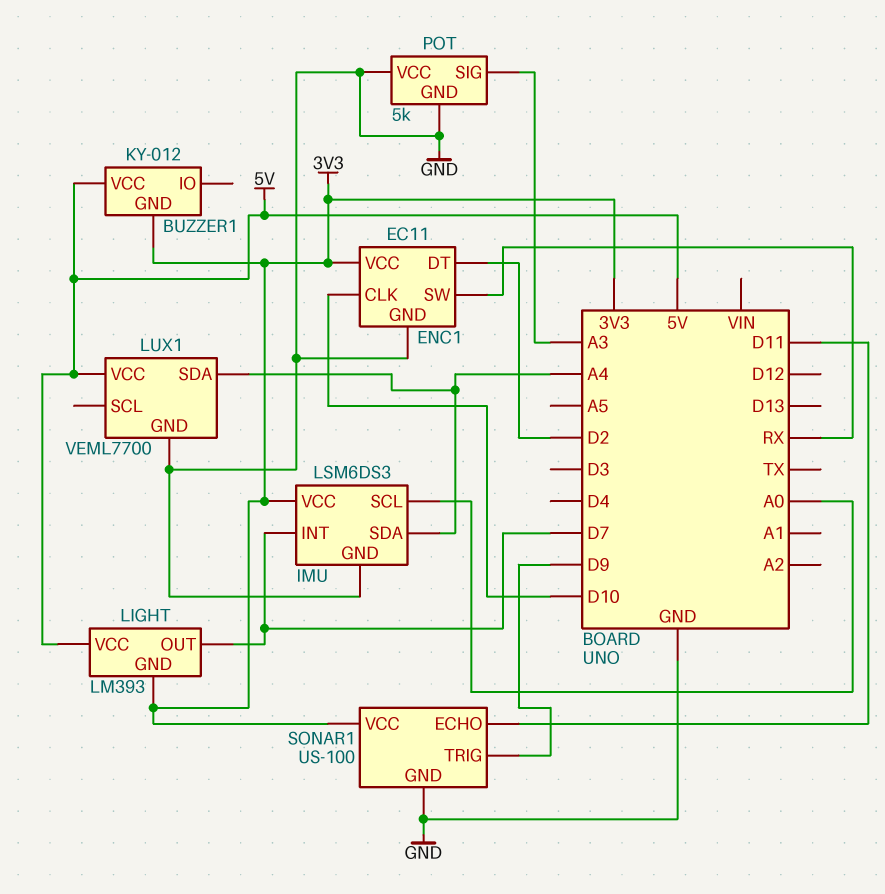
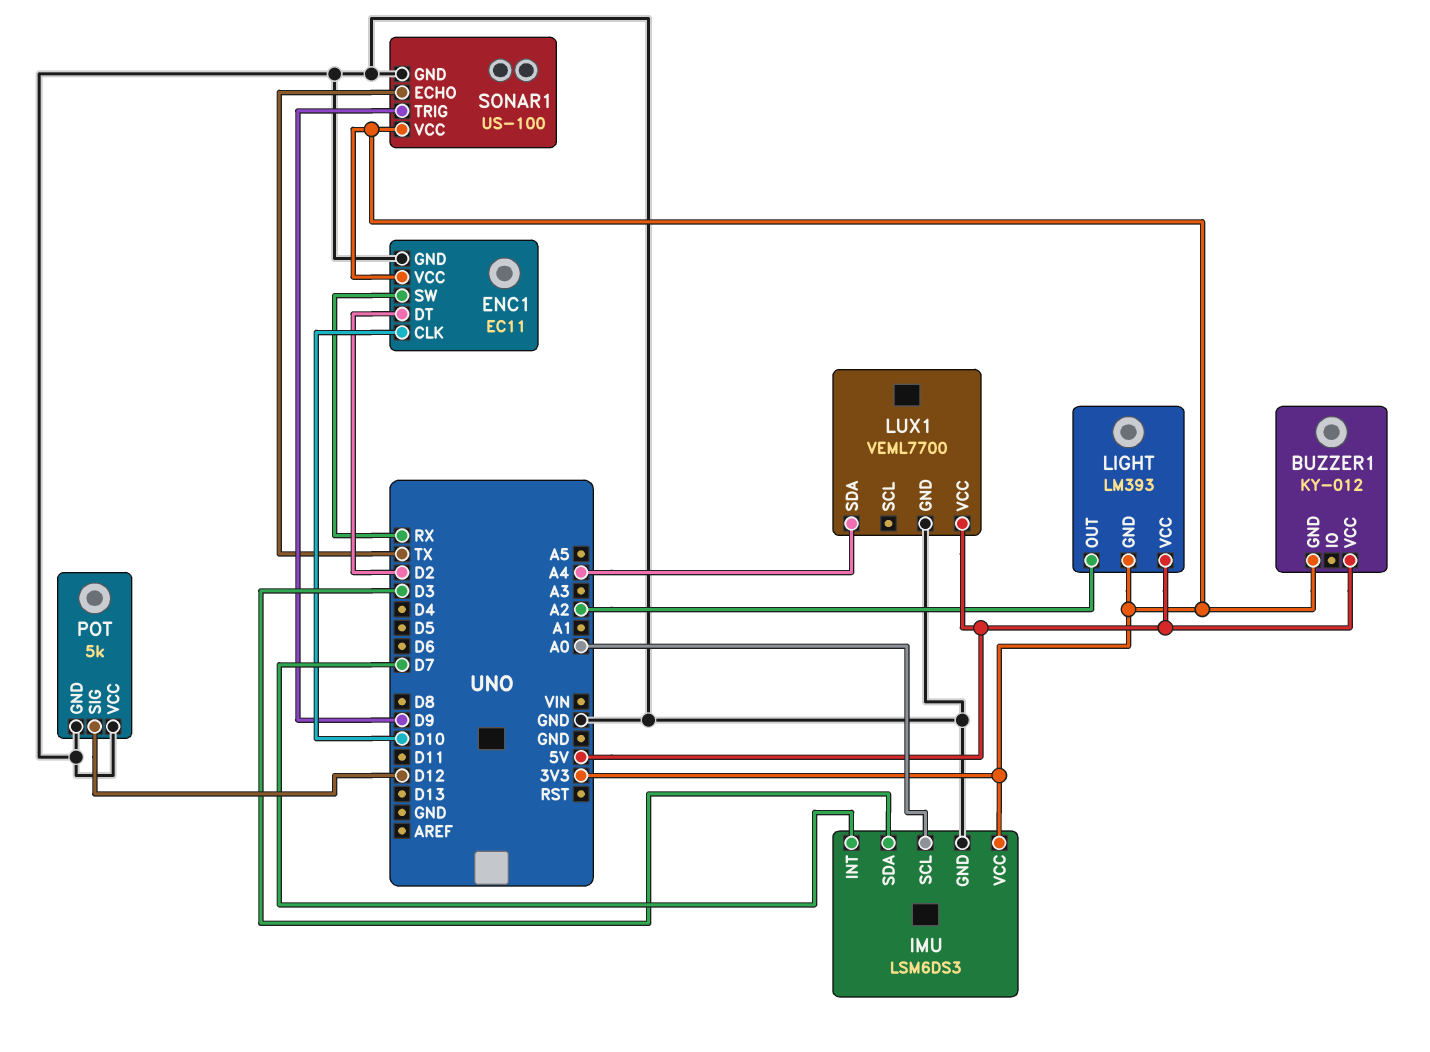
IMU pin SDA: A4 -> D3
LIGHT pin OUT: D7 -> A2
POT pin SIG: A3 -> D12
SONAR1 pin ECHO: D11 -> TX

